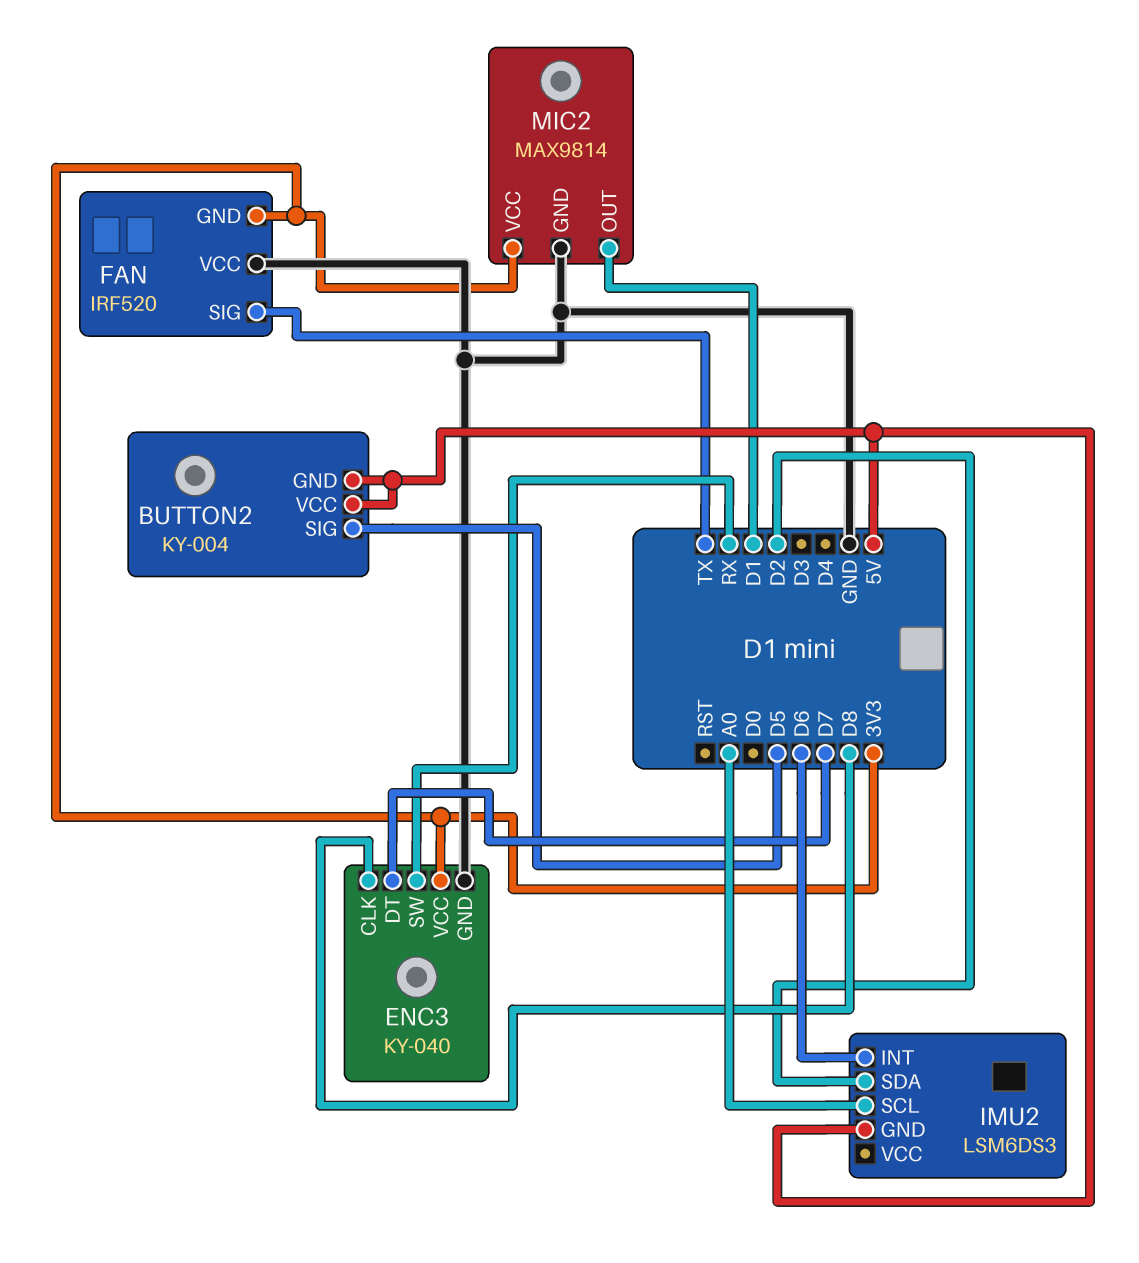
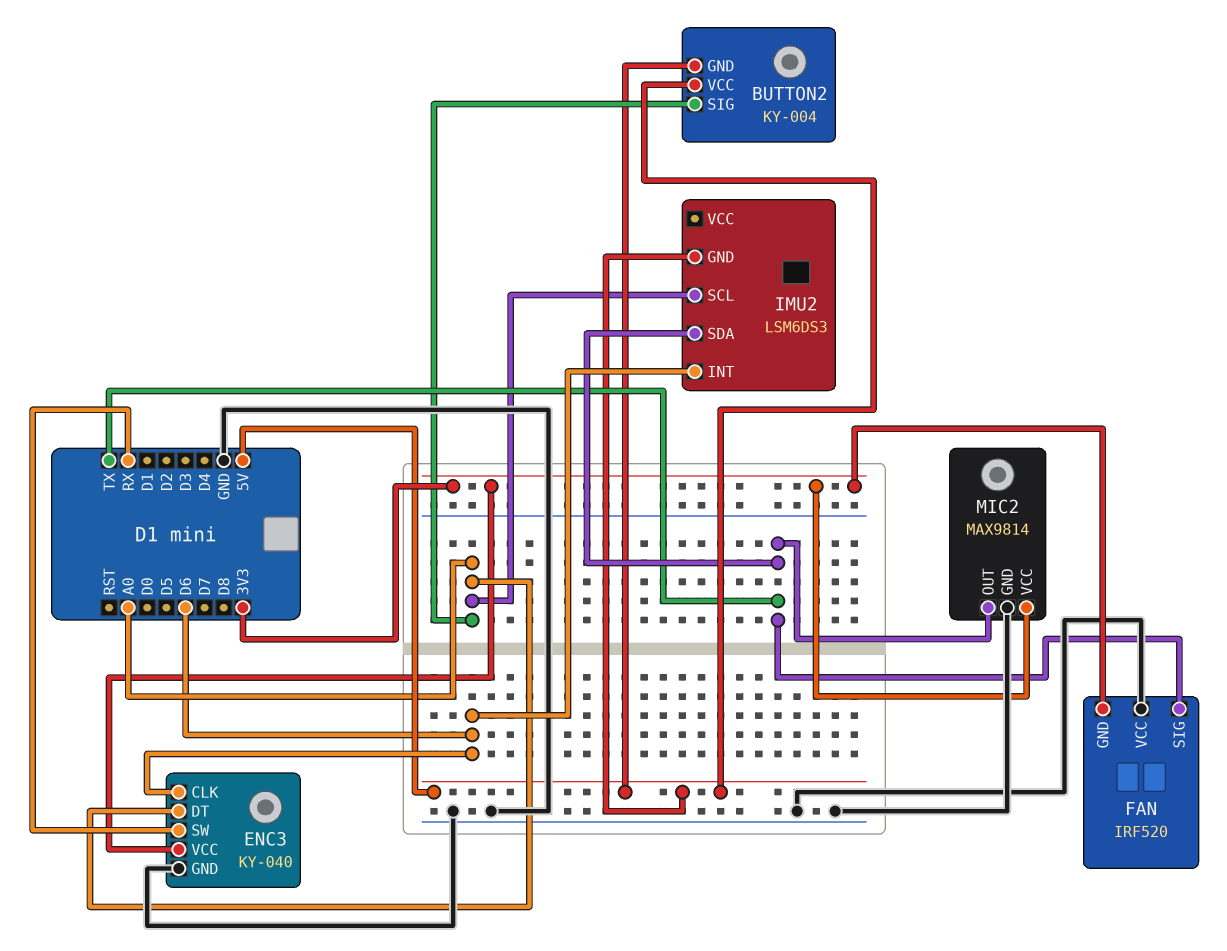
BUTTON2 pin SIG: D5 -> A0
ENC3 pin CLK: D8 -> D6
ENC3 pin DT: D7 -> A0
IMU2 pin SDA: D2 -> TX
MIC2 pin OUT: D1 -> TX

